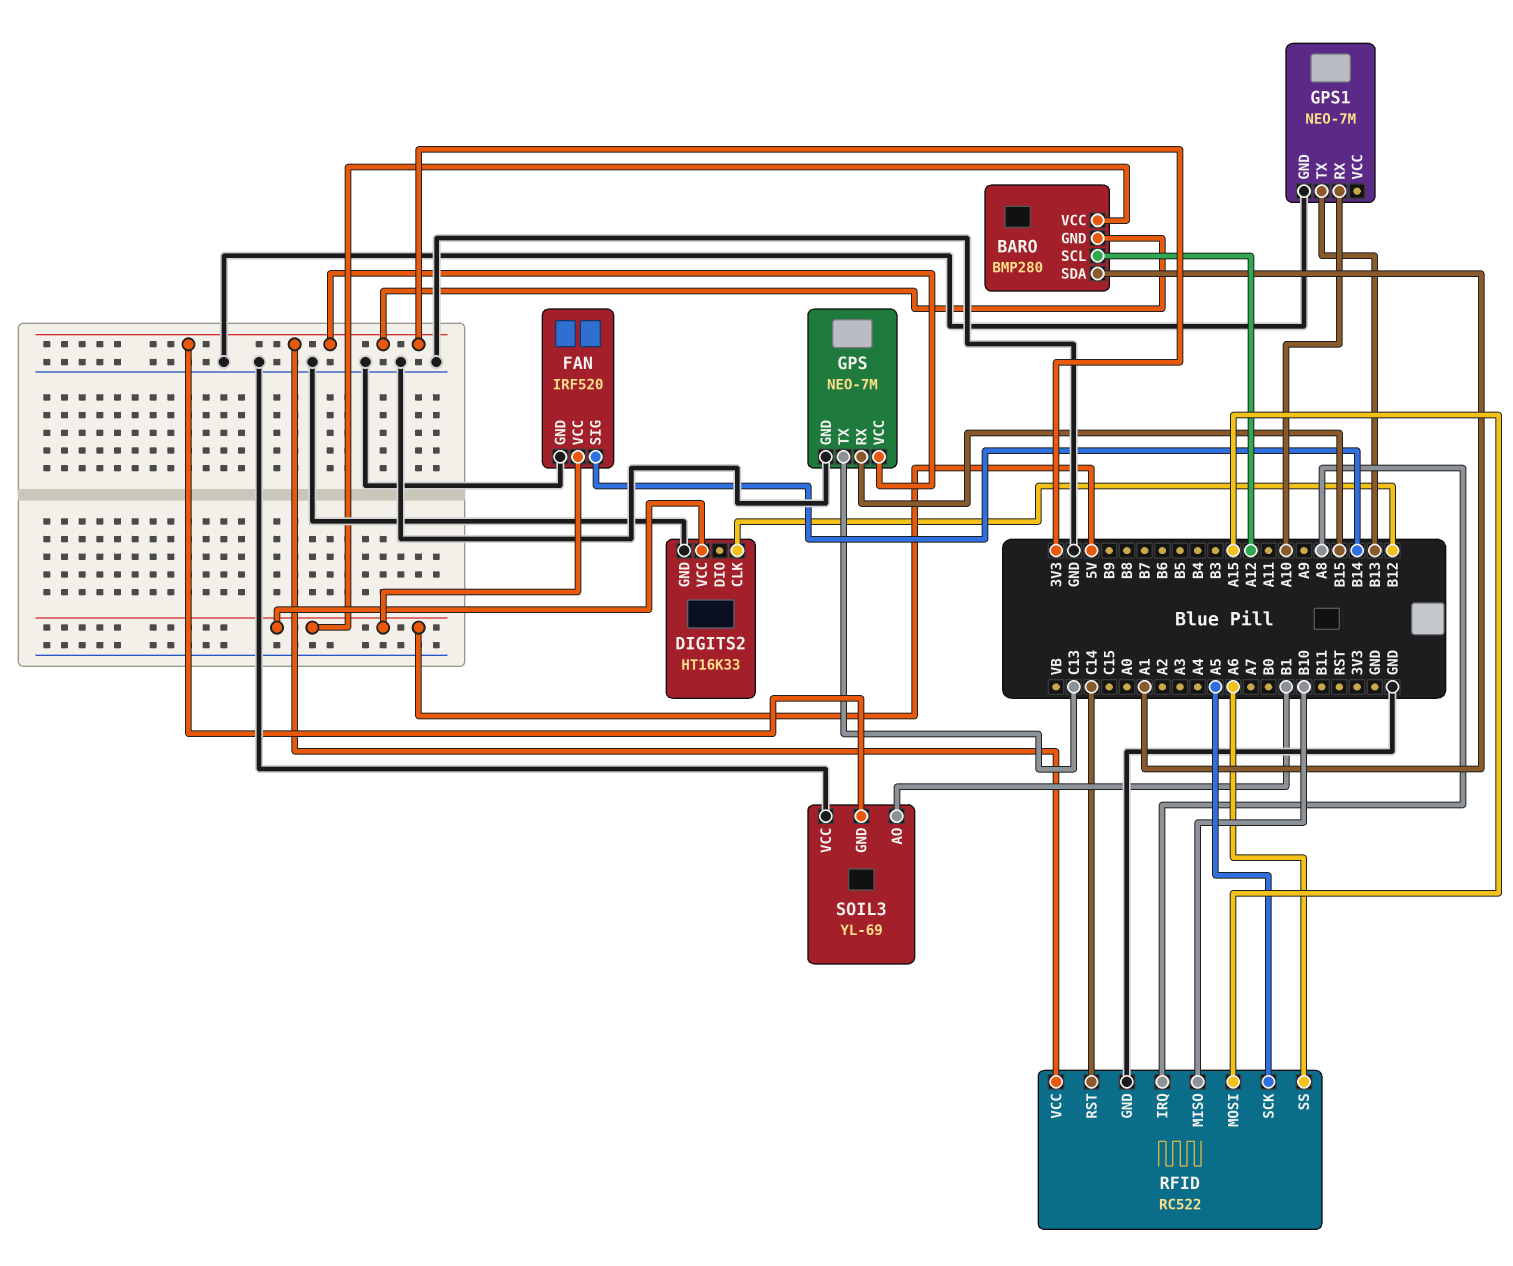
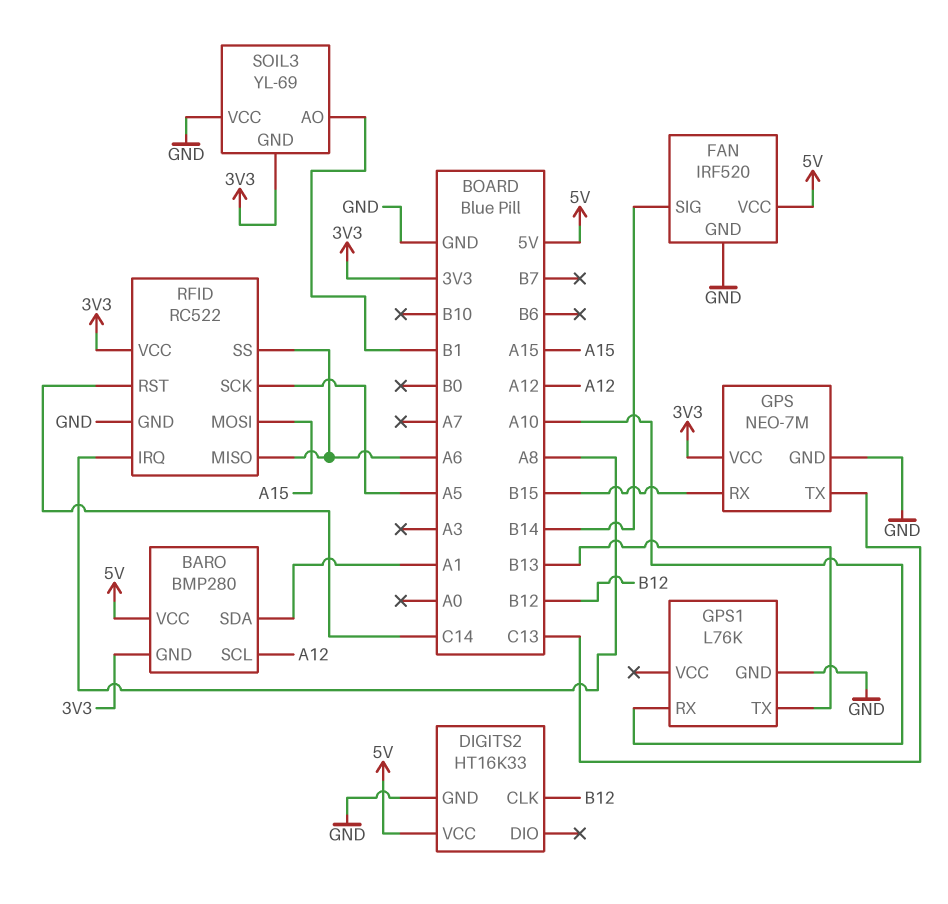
GPS1: NEO-7M -> L76K
RFID pin MISO: B10 -> A6

